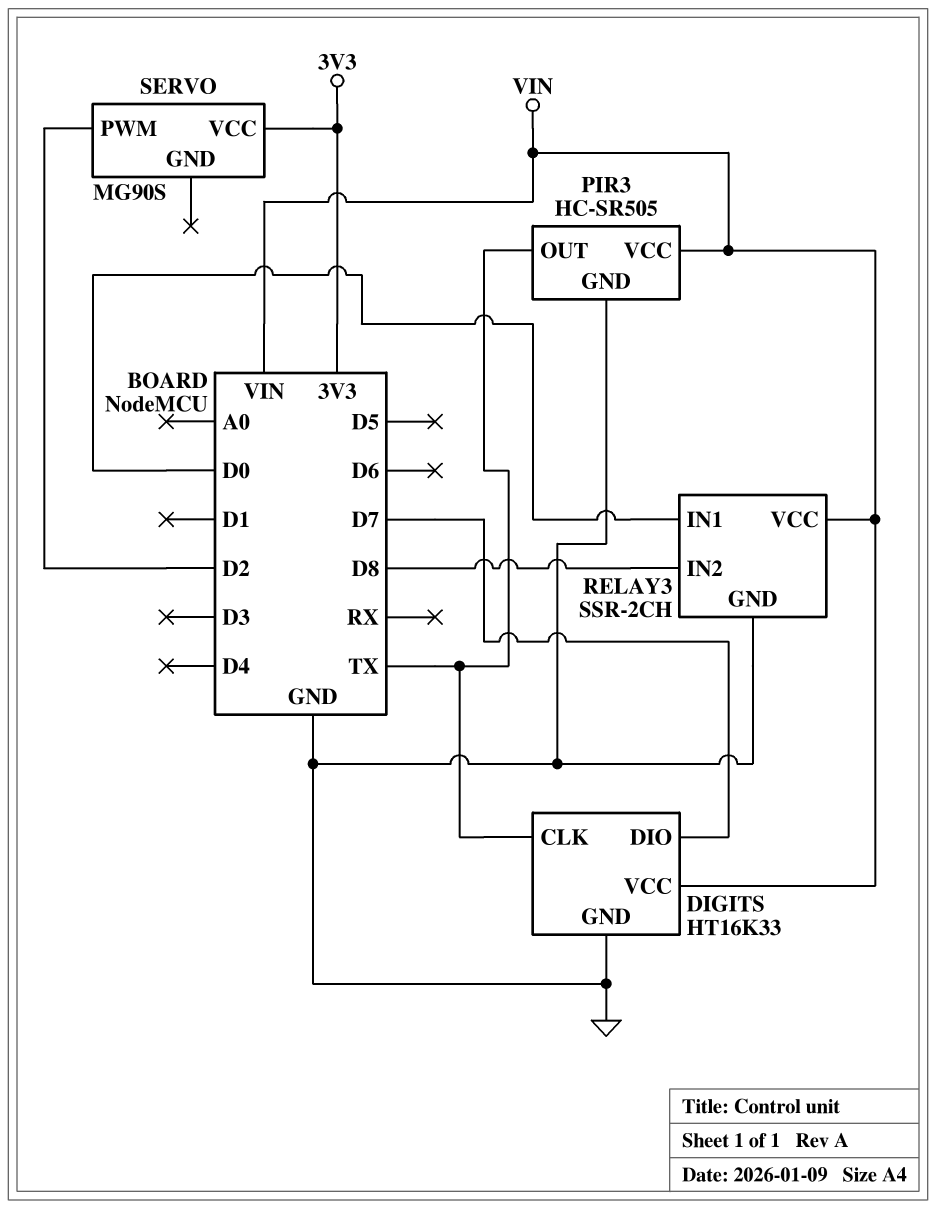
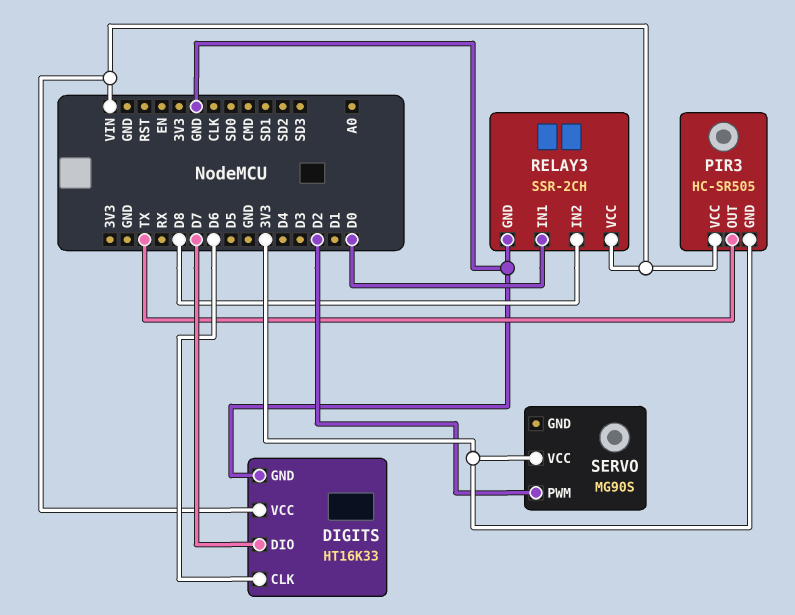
DIGITS pin CLK: TX -> D6
PIR3 pin GND: GND -> 3V3

